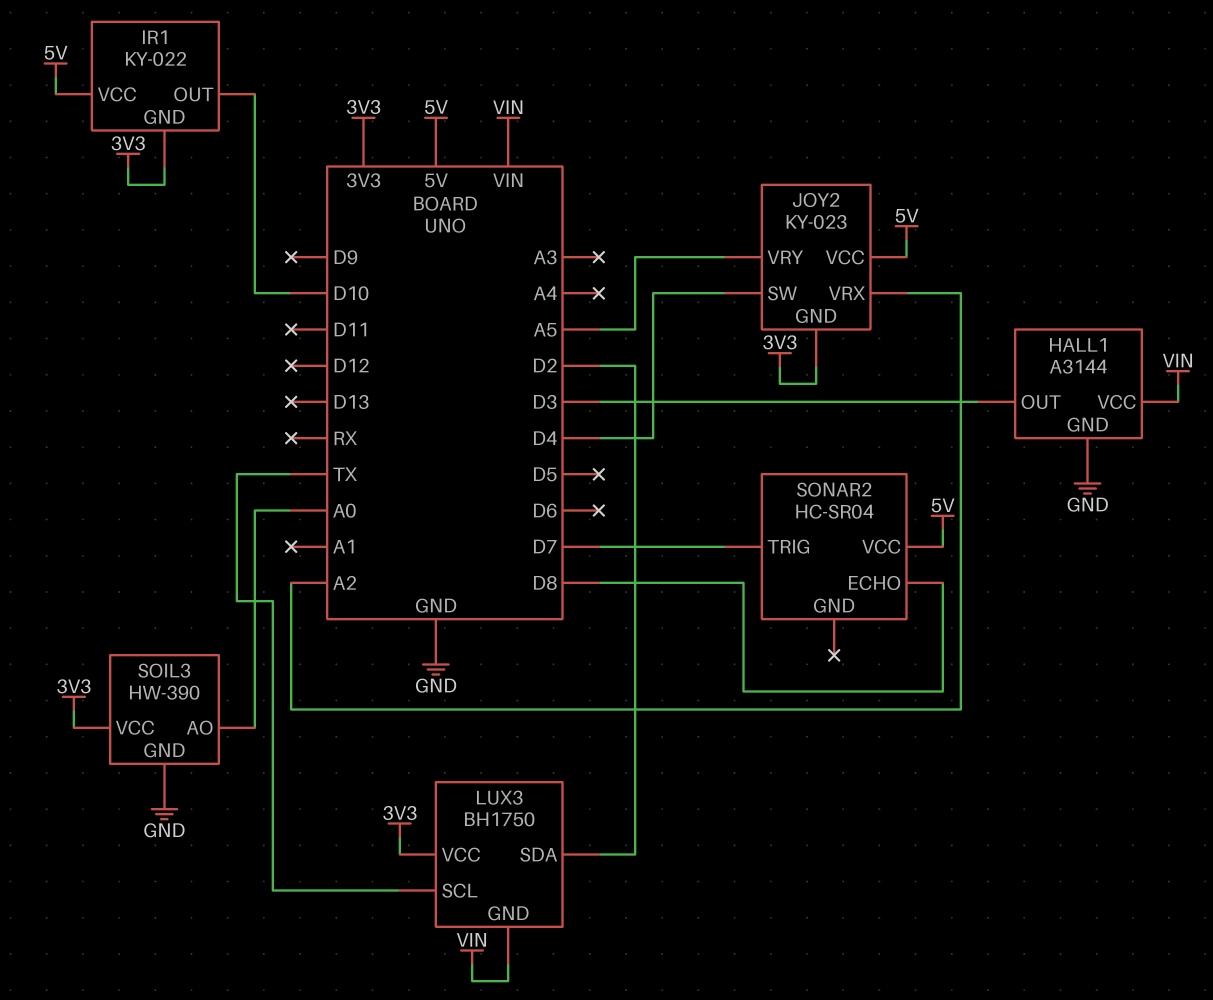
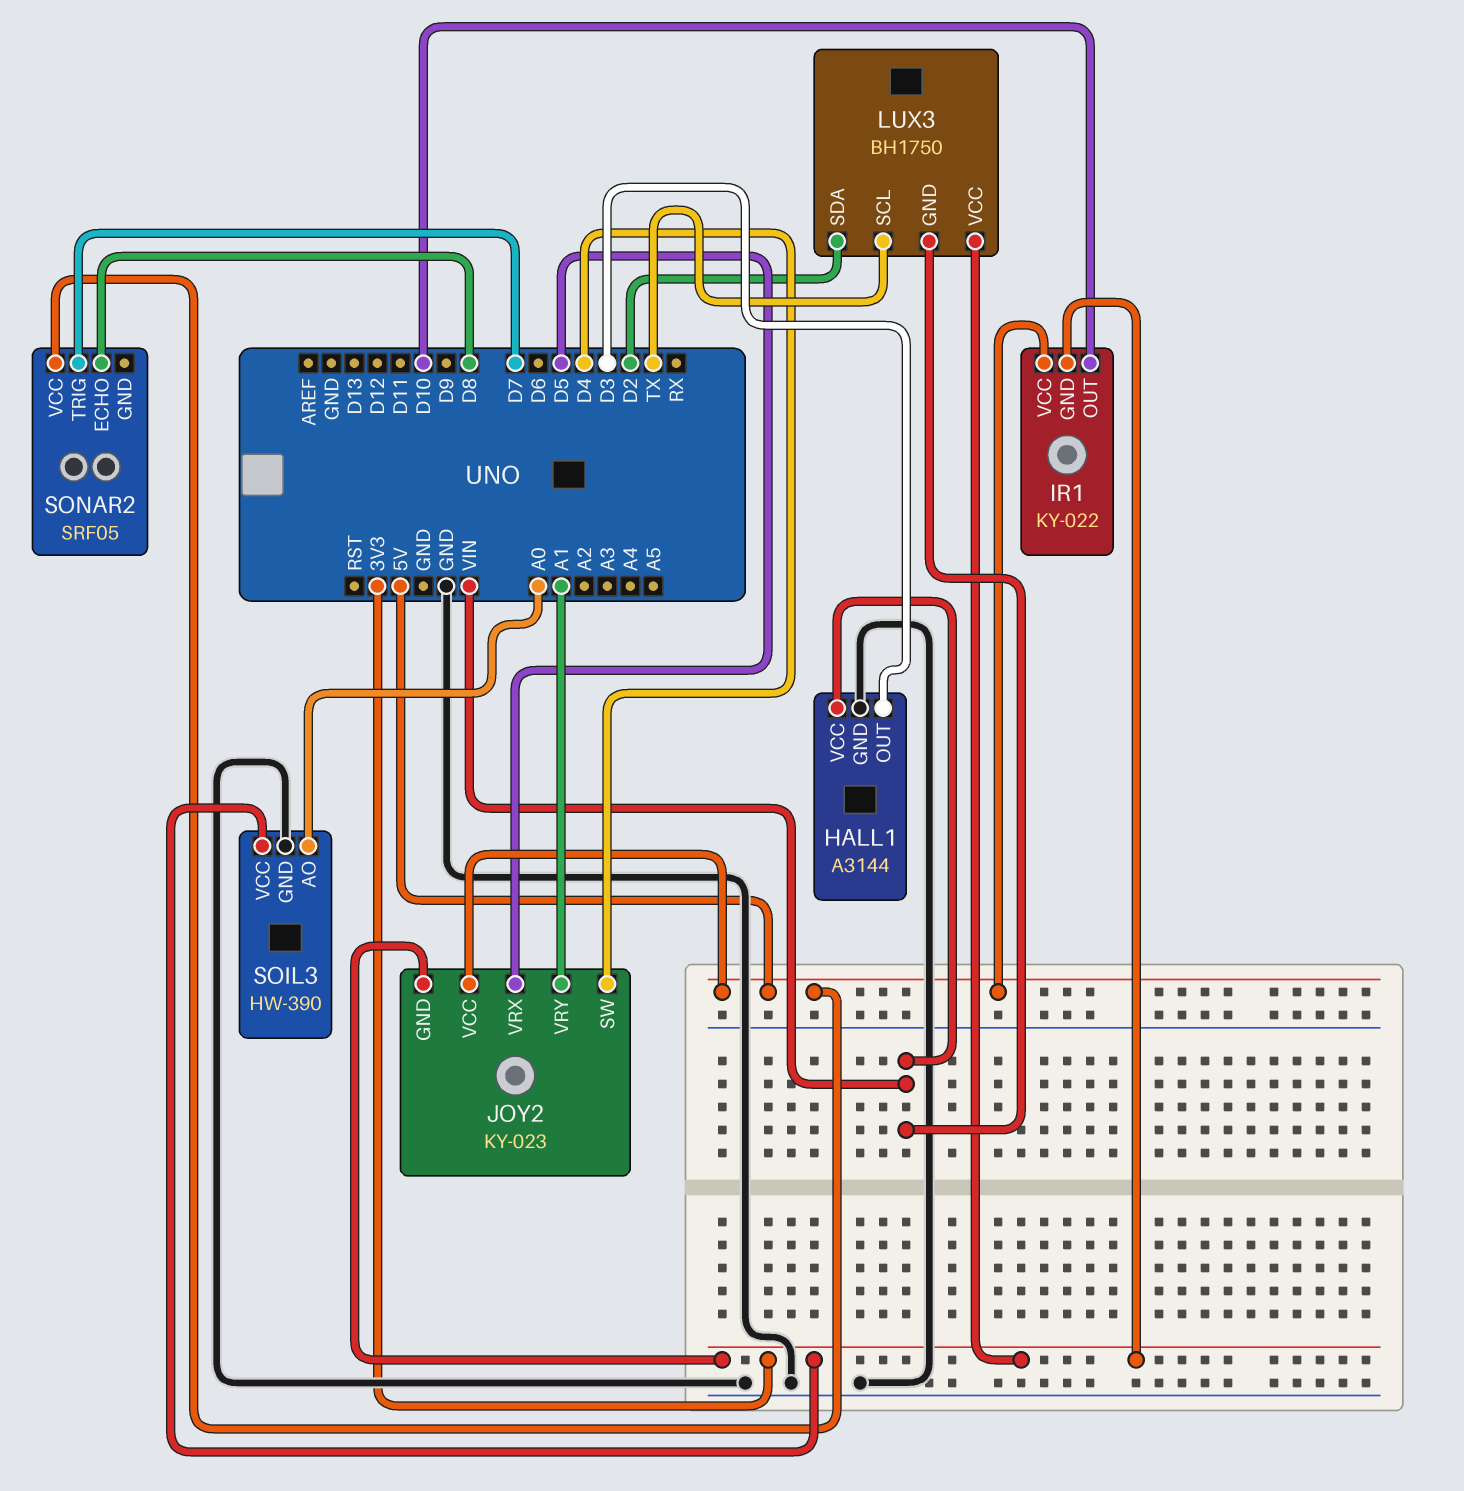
JOY2 pin VRX: A2 -> D5
JOY2 pin VRY: A5 -> A1
SONAR2: HC-SR04 -> SRF05

